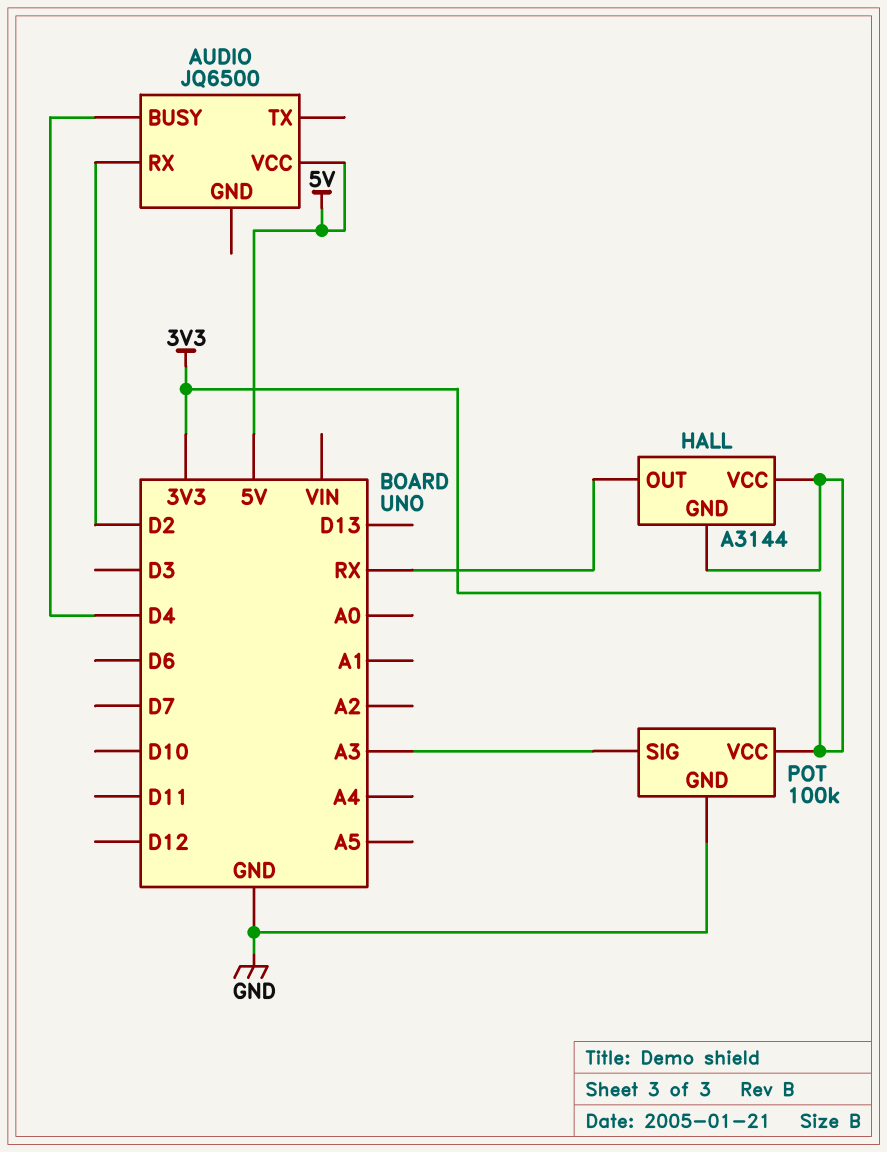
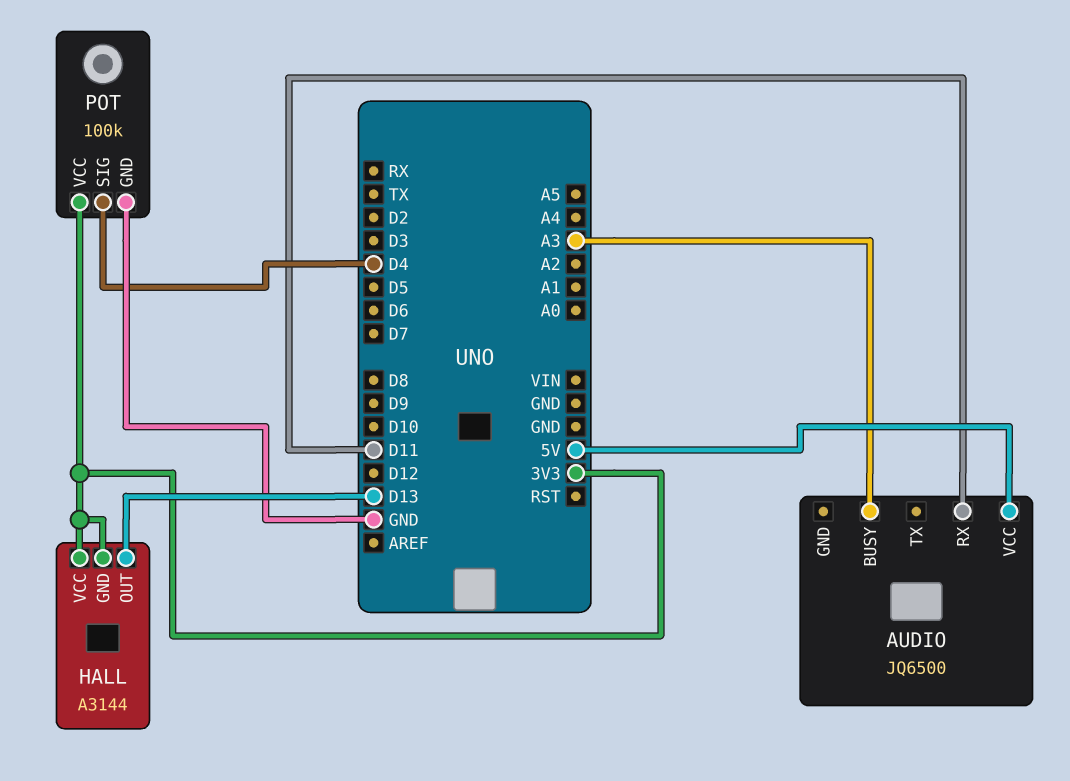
AUDIO pin BUSY: D4 -> A3
AUDIO pin RX: D2 -> D11
HALL pin OUT: RX -> D13
POT pin SIG: A3 -> D4

